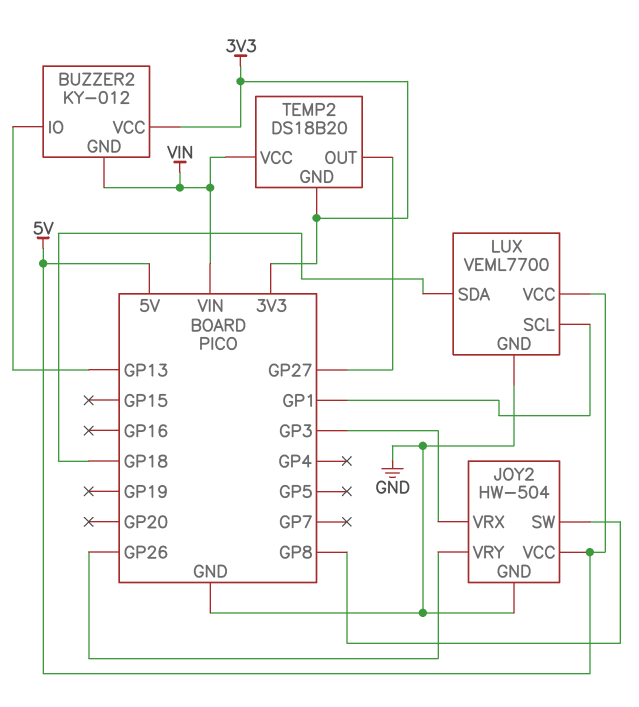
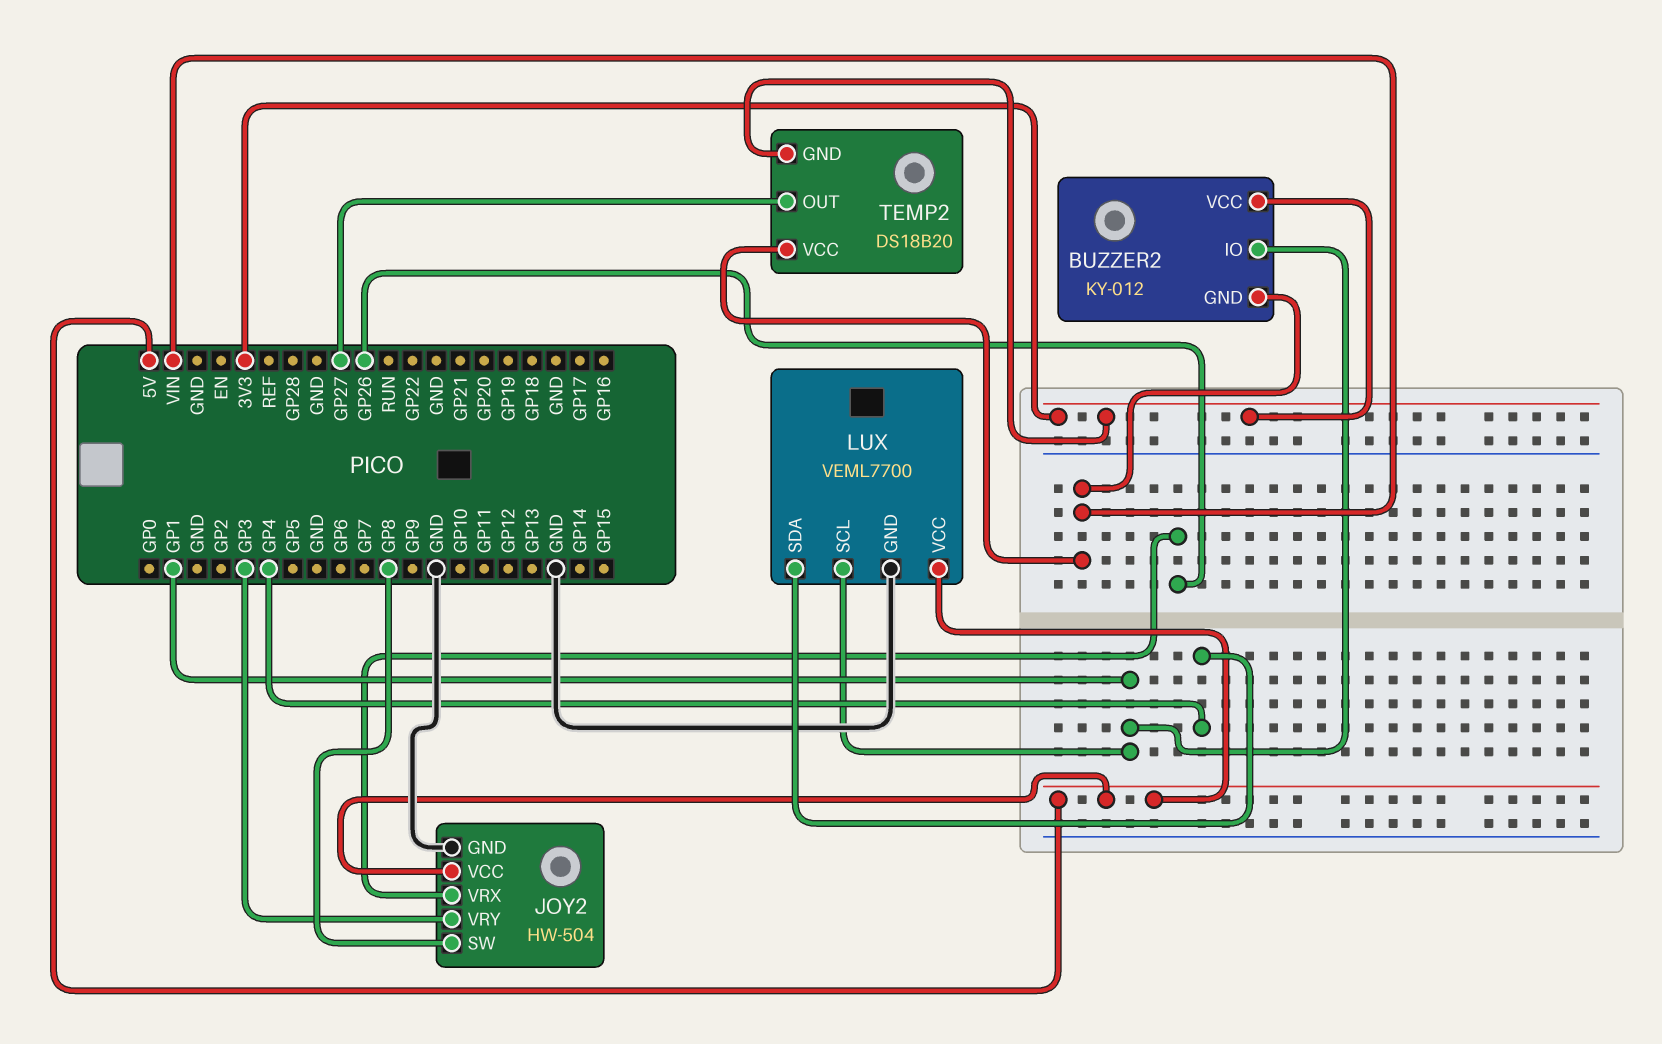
BUZZER2 pin IO: GP13 -> GP1
JOY2 pin VRX: GP3 -> GP26
JOY2 pin VRY: GP26 -> GP3
LUX pin SDA: GP18 -> GP4

